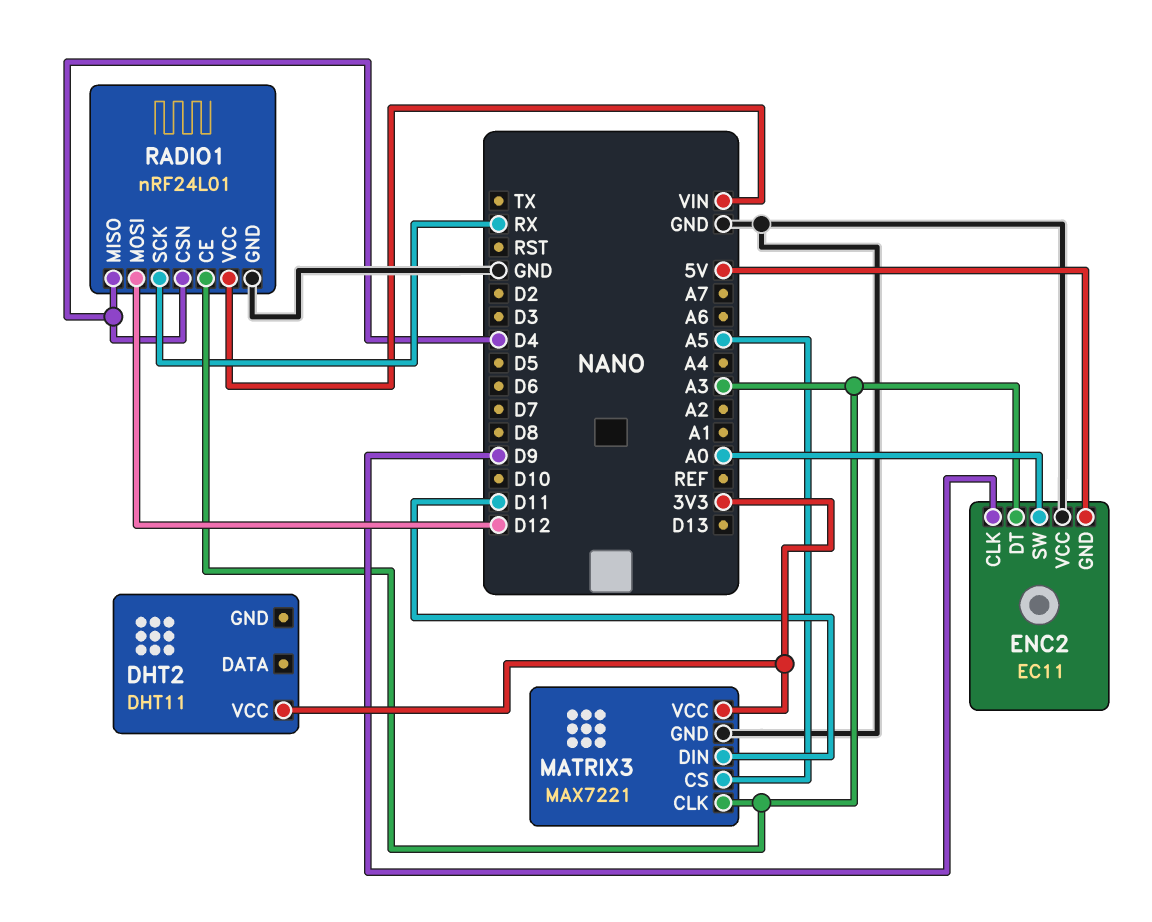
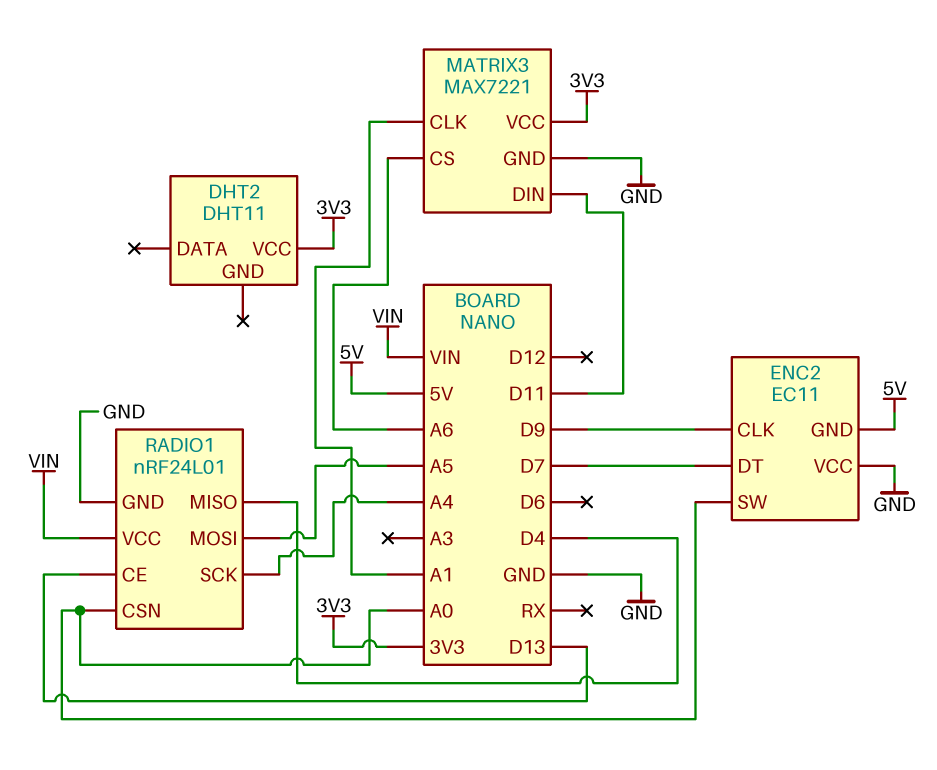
ENC2 pin DT: A3 -> D7
MATRIX3 pin CLK: A3 -> A1
MATRIX3 pin CS: A5 -> A6
RADIO1 pin CE: A3 -> D13
RADIO1 pin CSN: D4 -> A0
RADIO1 pin MOSI: D12 -> A5
RADIO1 pin SCK: RX -> A4

